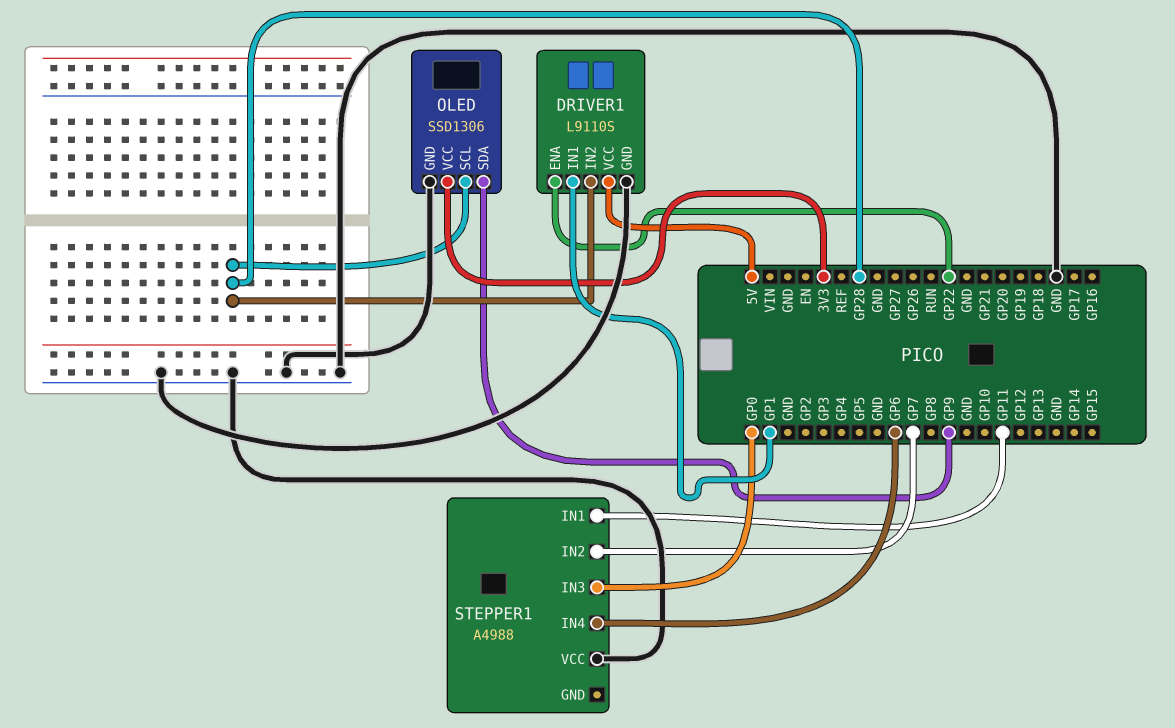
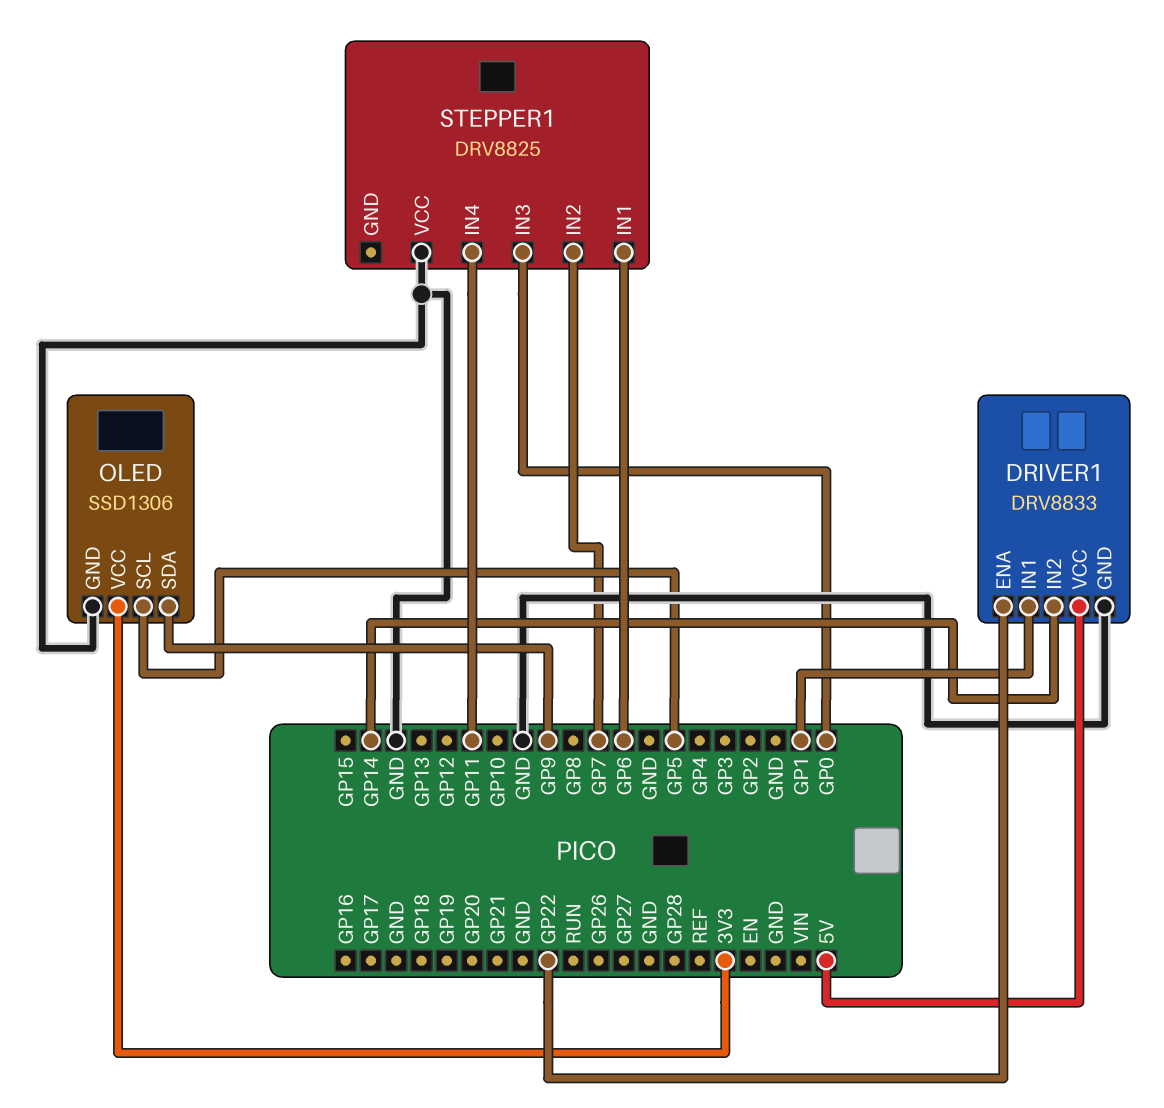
DRIVER1: L9110S -> DRV8833
DRIVER1 pin IN2: GP28 -> GP14
OLED pin SCL: GP28 -> GP5
STEPPER1: A4988 -> DRV8825
STEPPER1 pin IN1: GP11 -> GP6
STEPPER1 pin IN4: GP6 -> GP11

